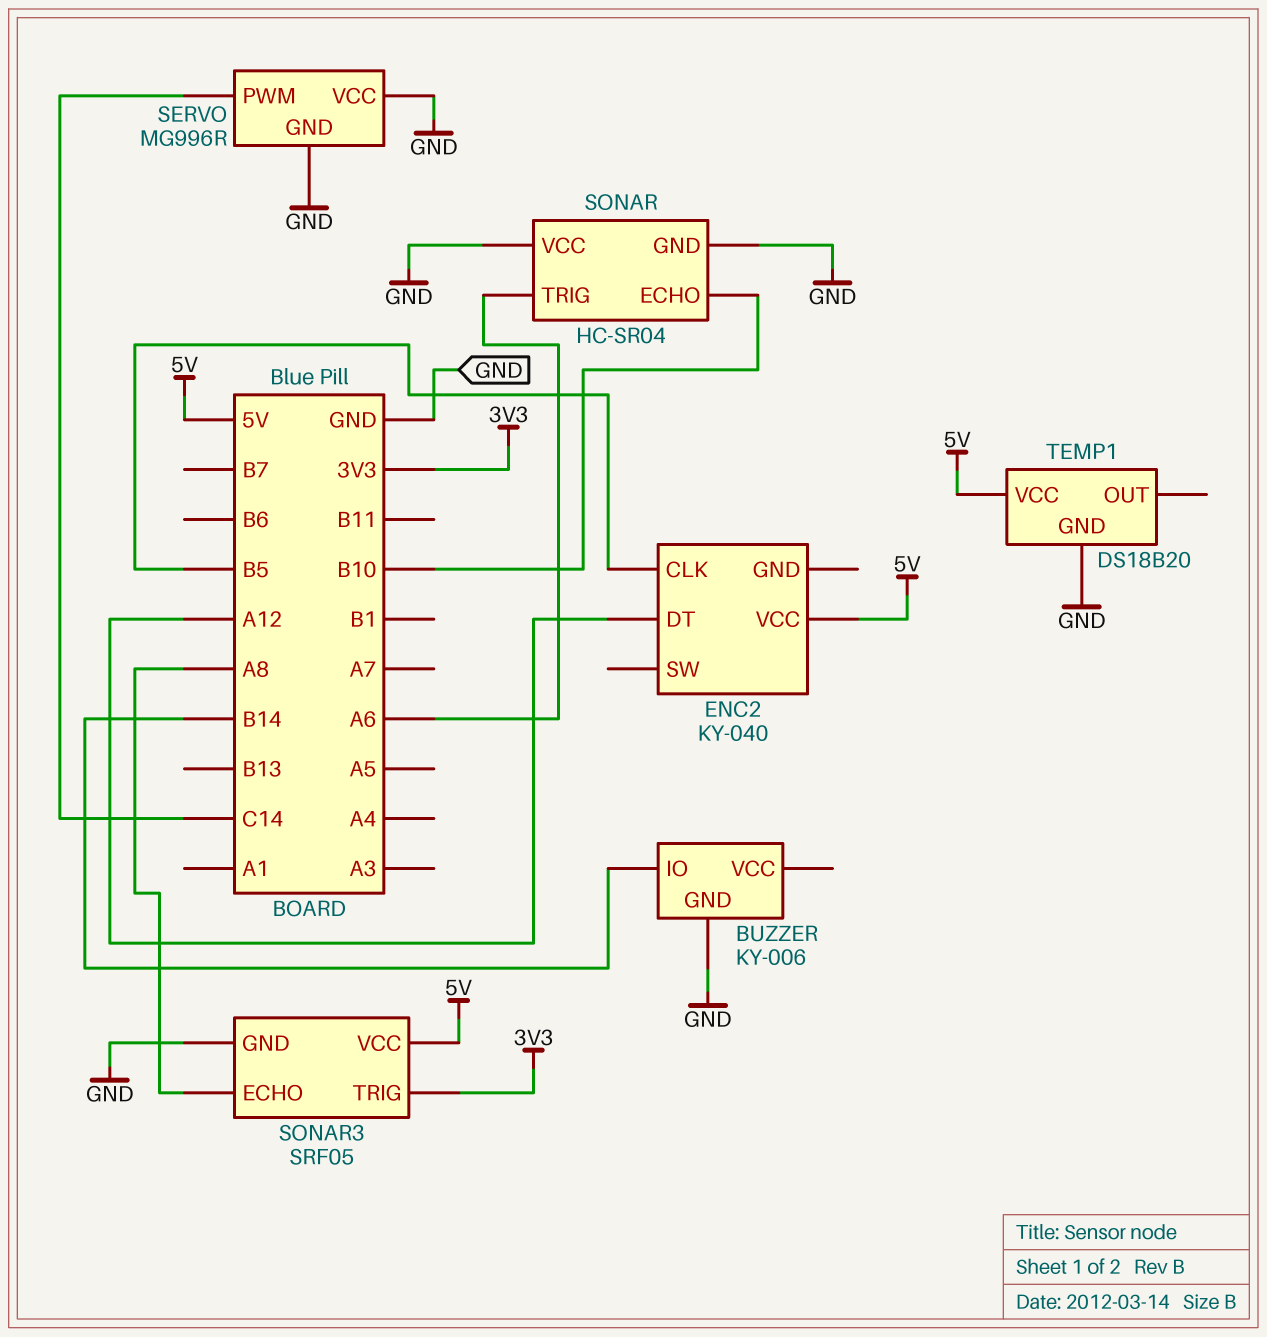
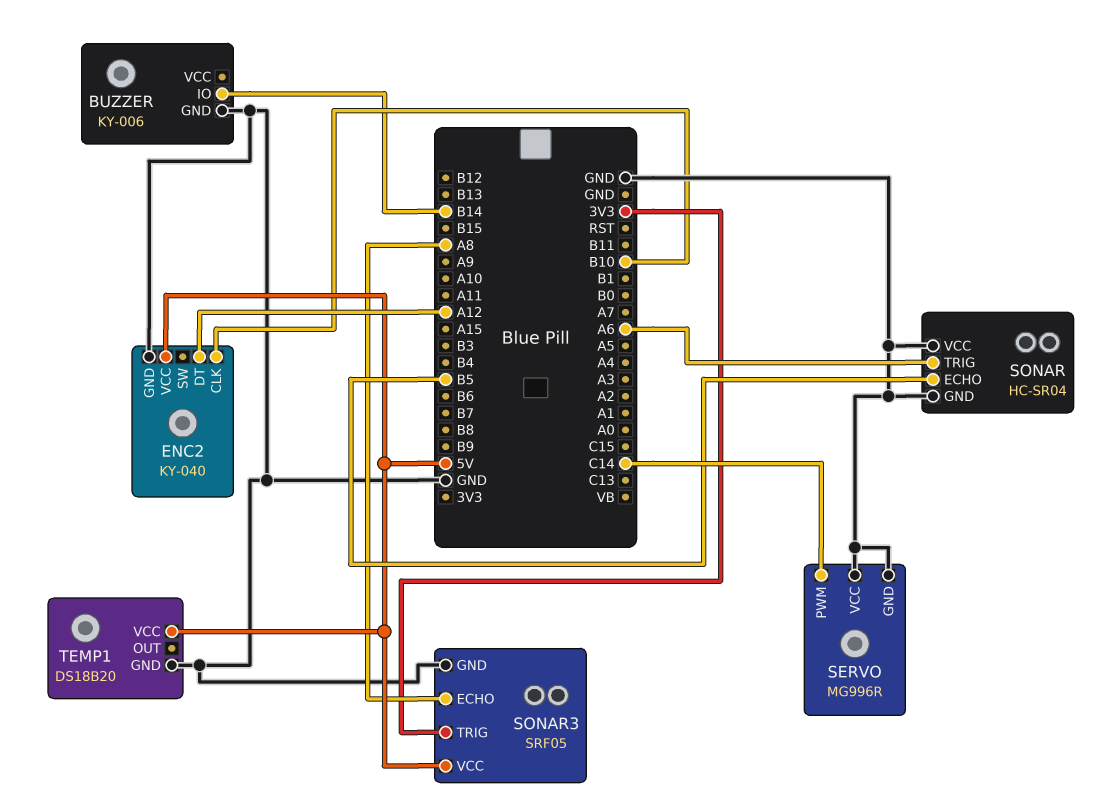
ENC2 pin CLK: B5 -> B10
ENC2 pin GND: none -> GND
SONAR pin ECHO: B10 -> B5

